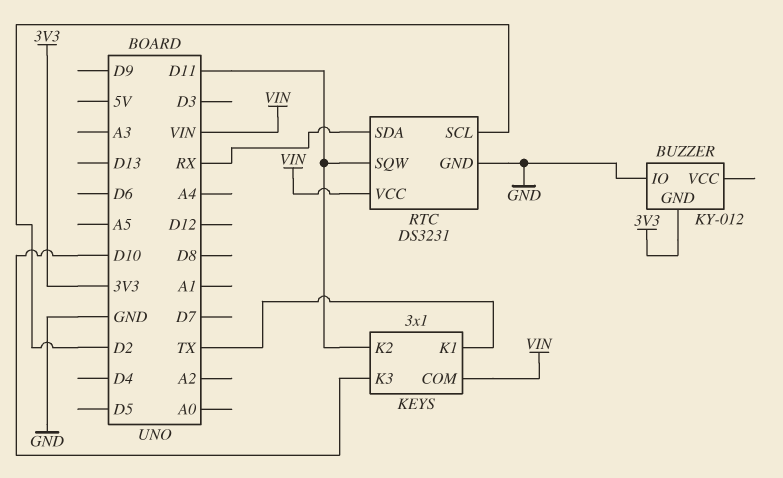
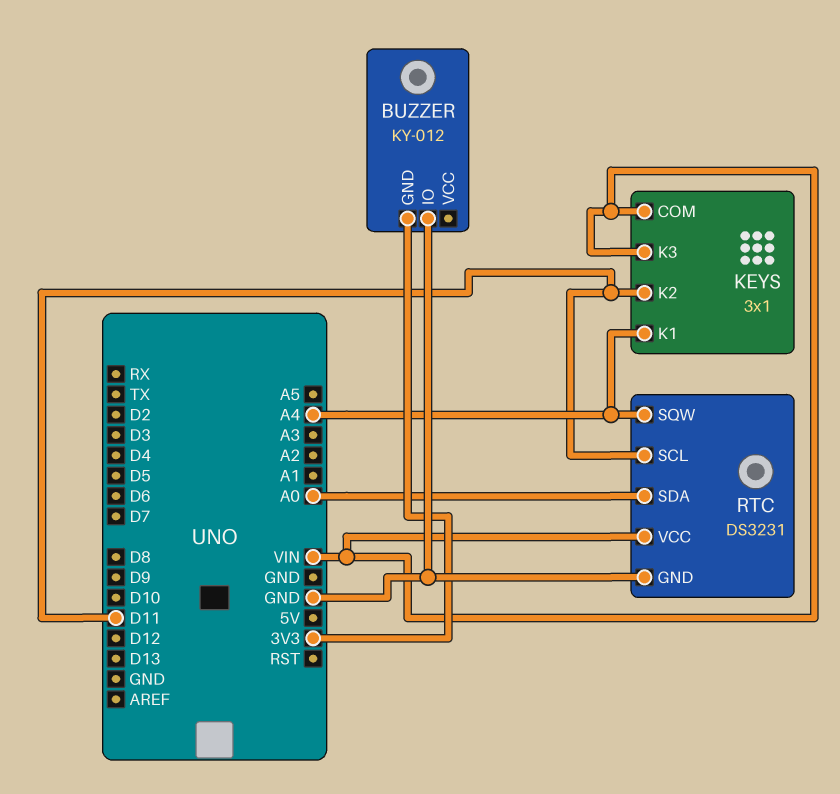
KEYS pin K1: TX -> A4
KEYS pin K3: D10 -> VIN
RTC pin SCL: D2 -> D11
RTC pin SDA: RX -> A0
RTC pin SQW: D11 -> A4

